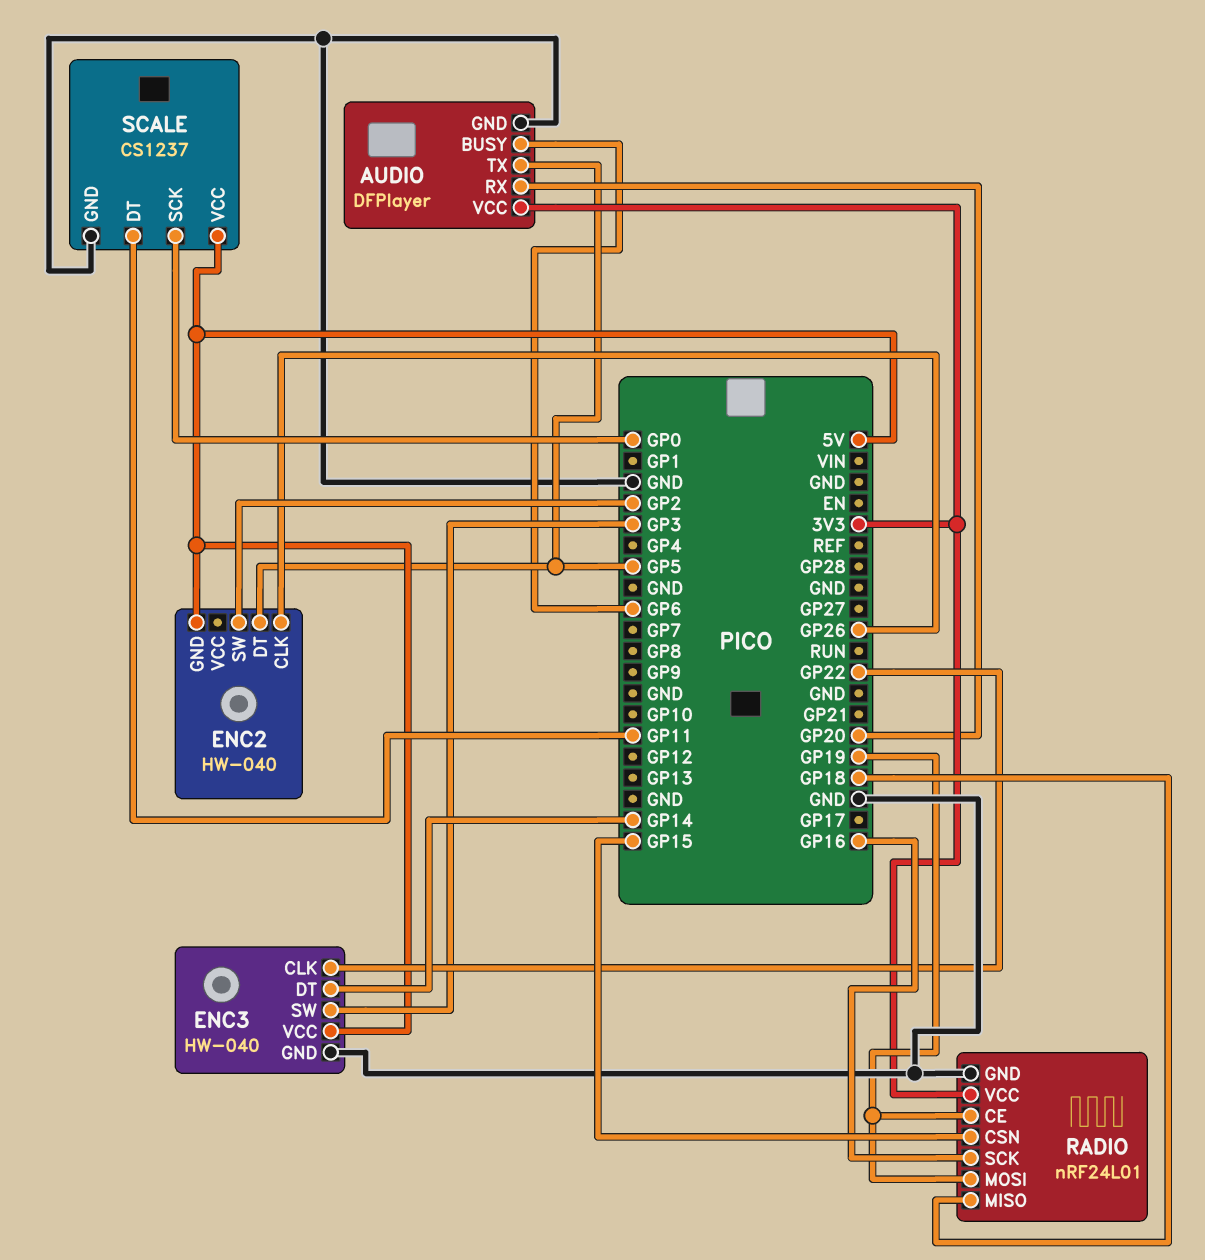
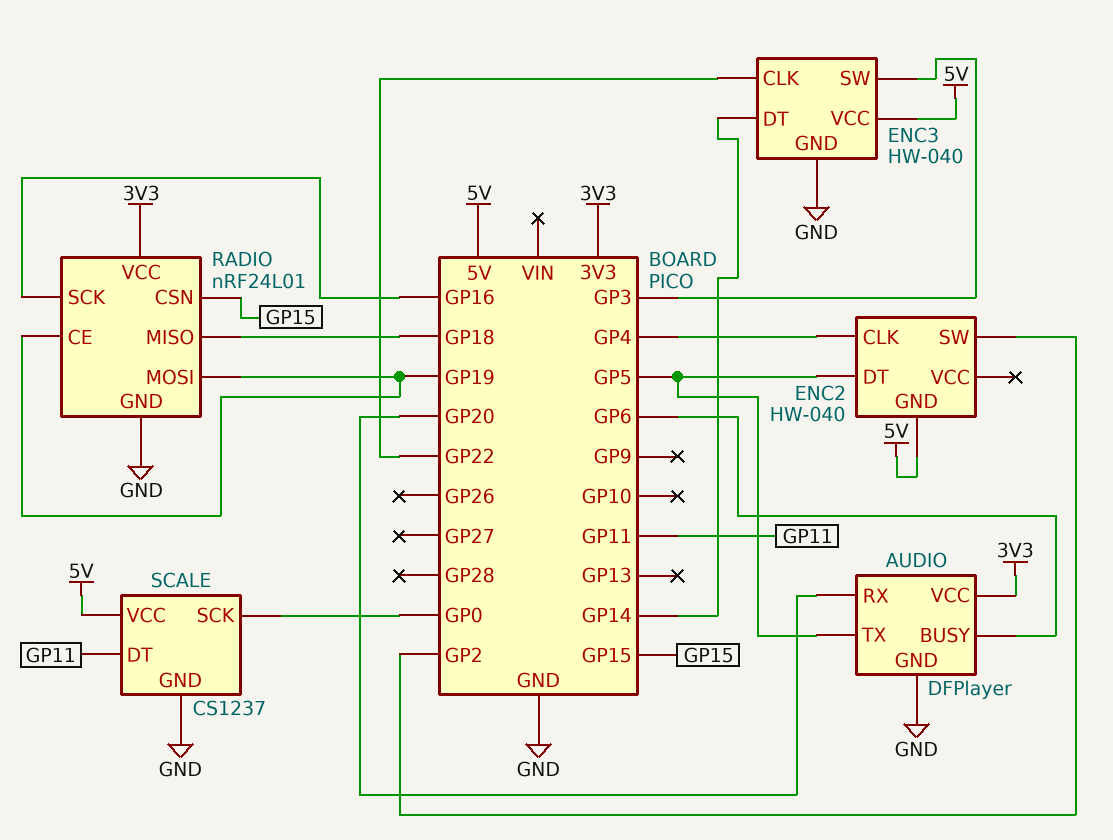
ENC2 pin CLK: GP26 -> GP4

